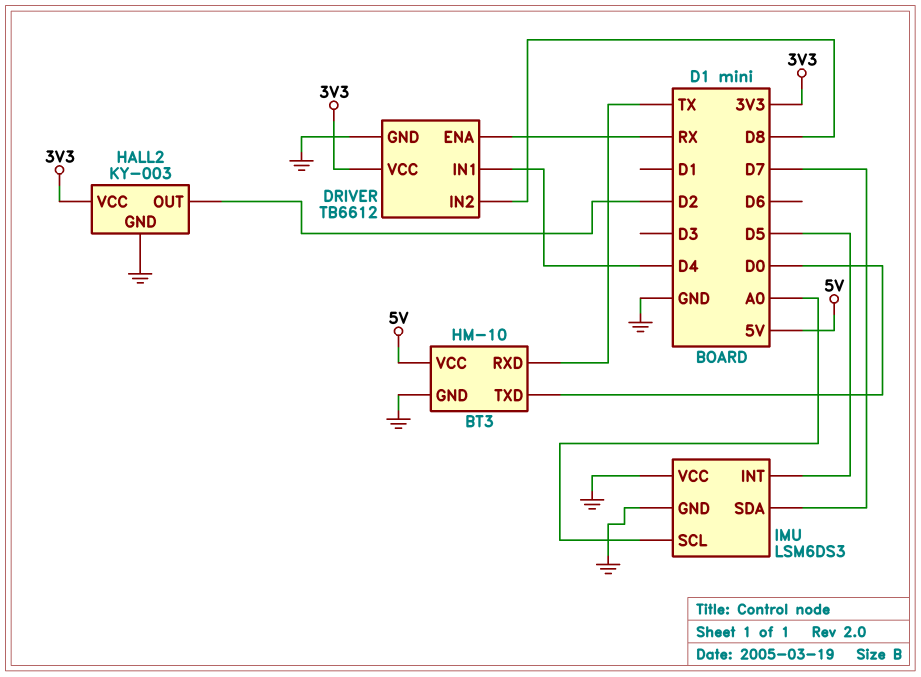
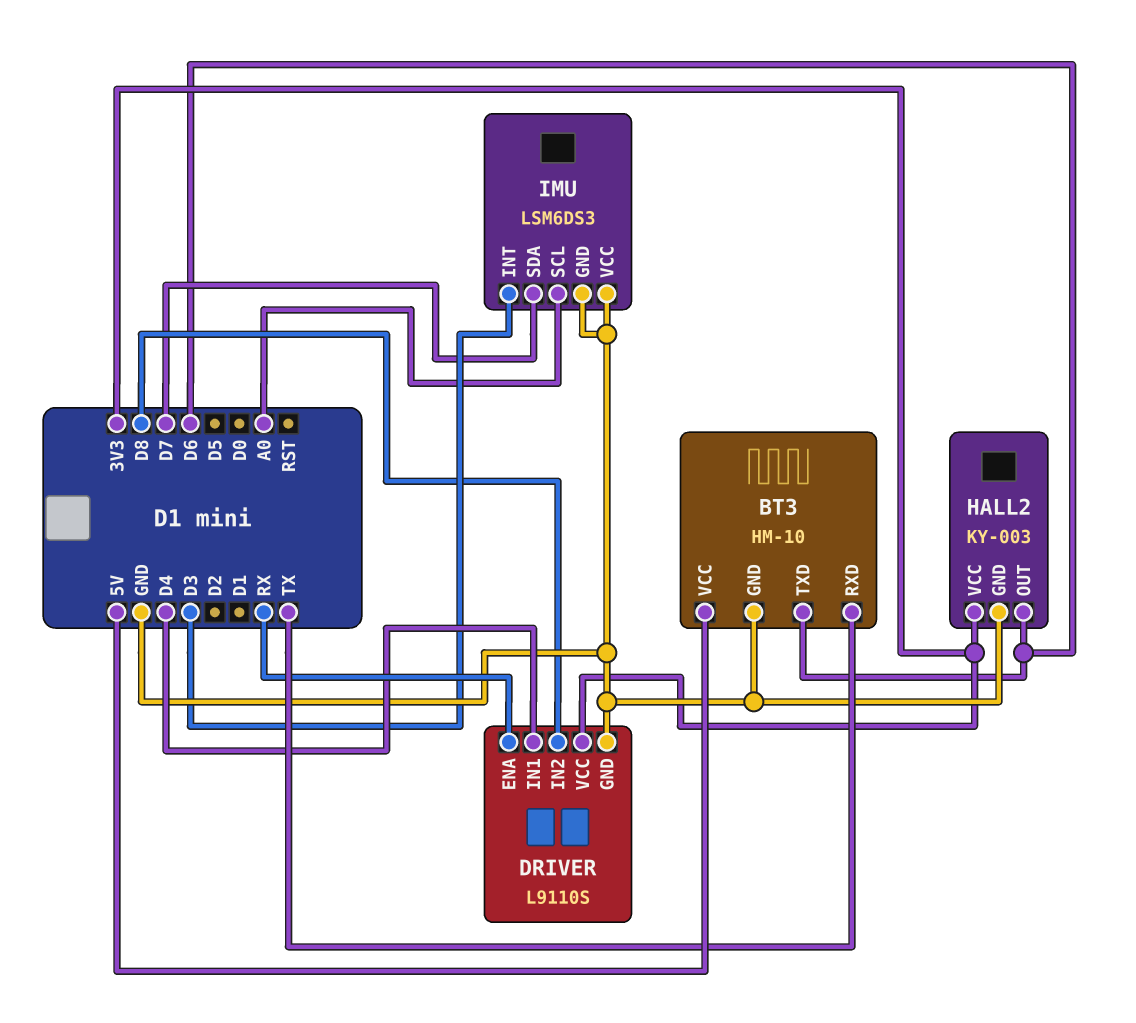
BT3 pin TXD: D0 -> D6
DRIVER: TB6612 -> L9110S
HALL2 pin OUT: D2 -> D6
IMU pin INT: D5 -> D3

